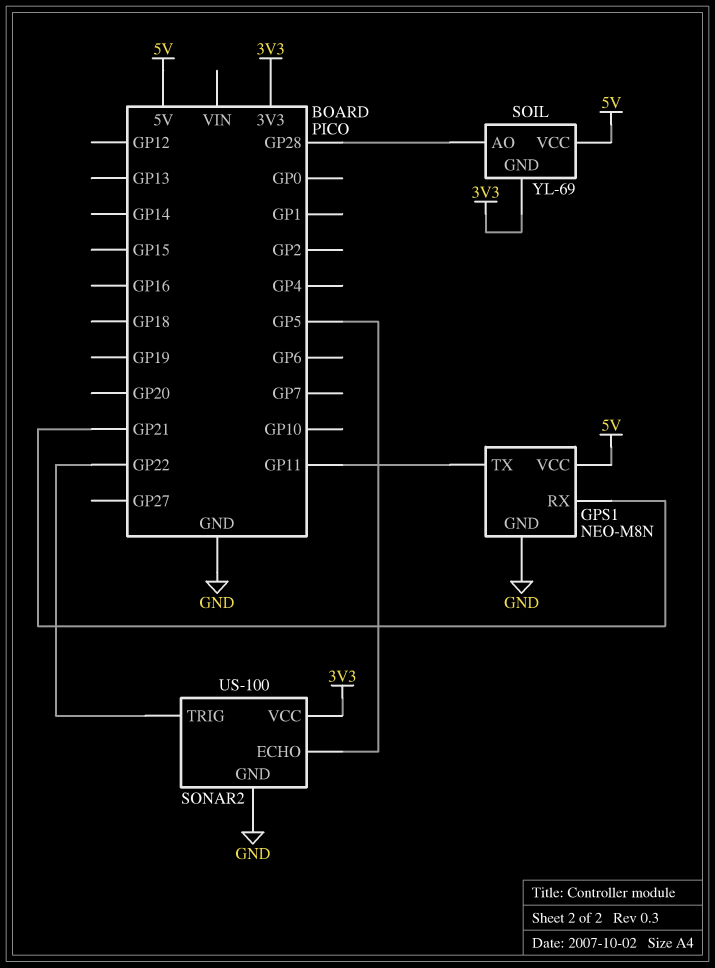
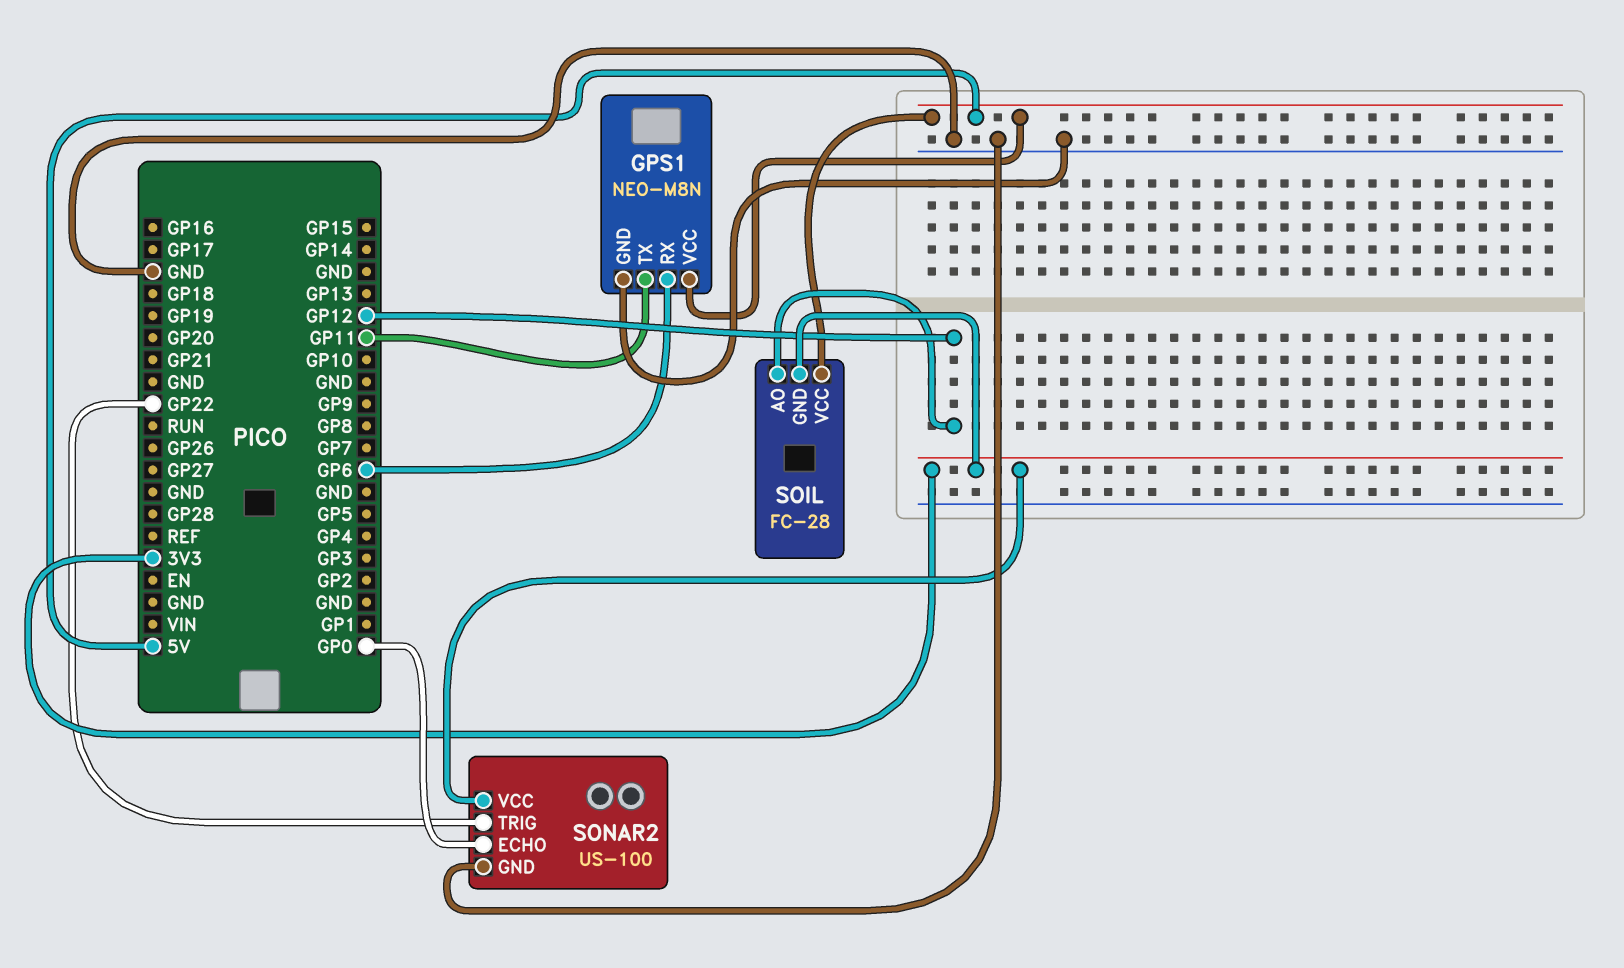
GPS1 pin RX: GP21 -> GP6
SOIL: YL-69 -> FC-28
SOIL pin AO: GP28 -> GP12
SONAR2 pin ECHO: GP5 -> GP0

